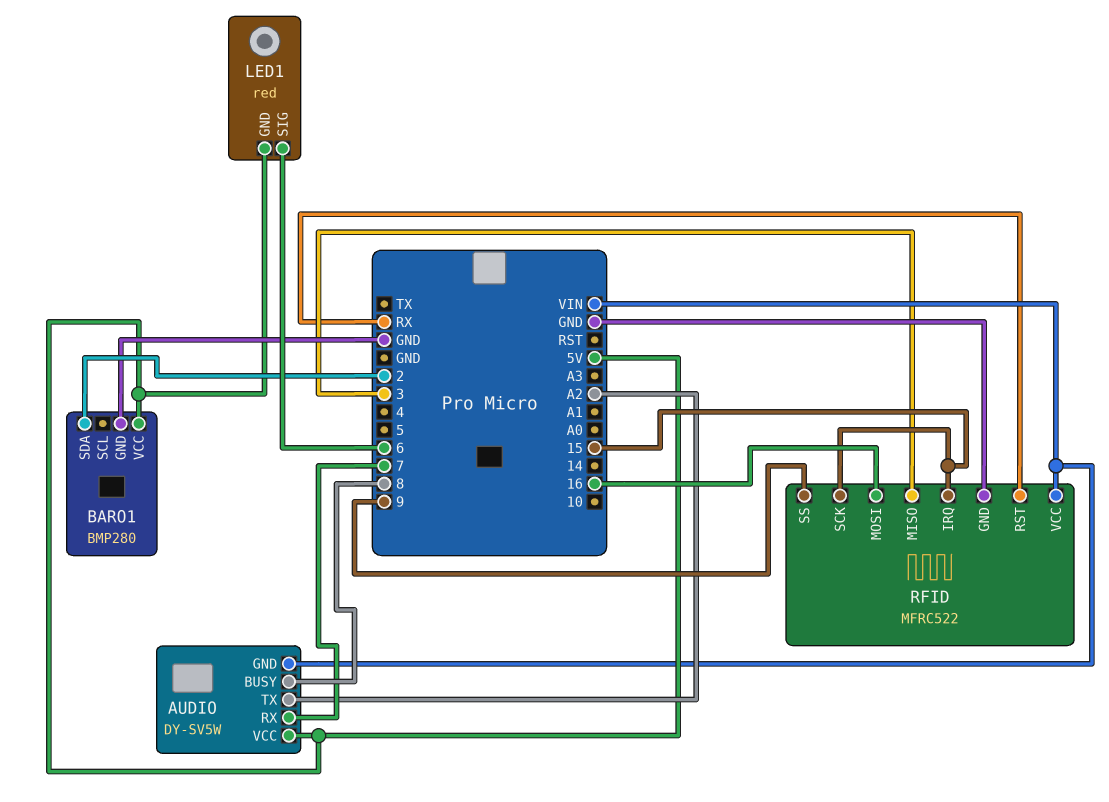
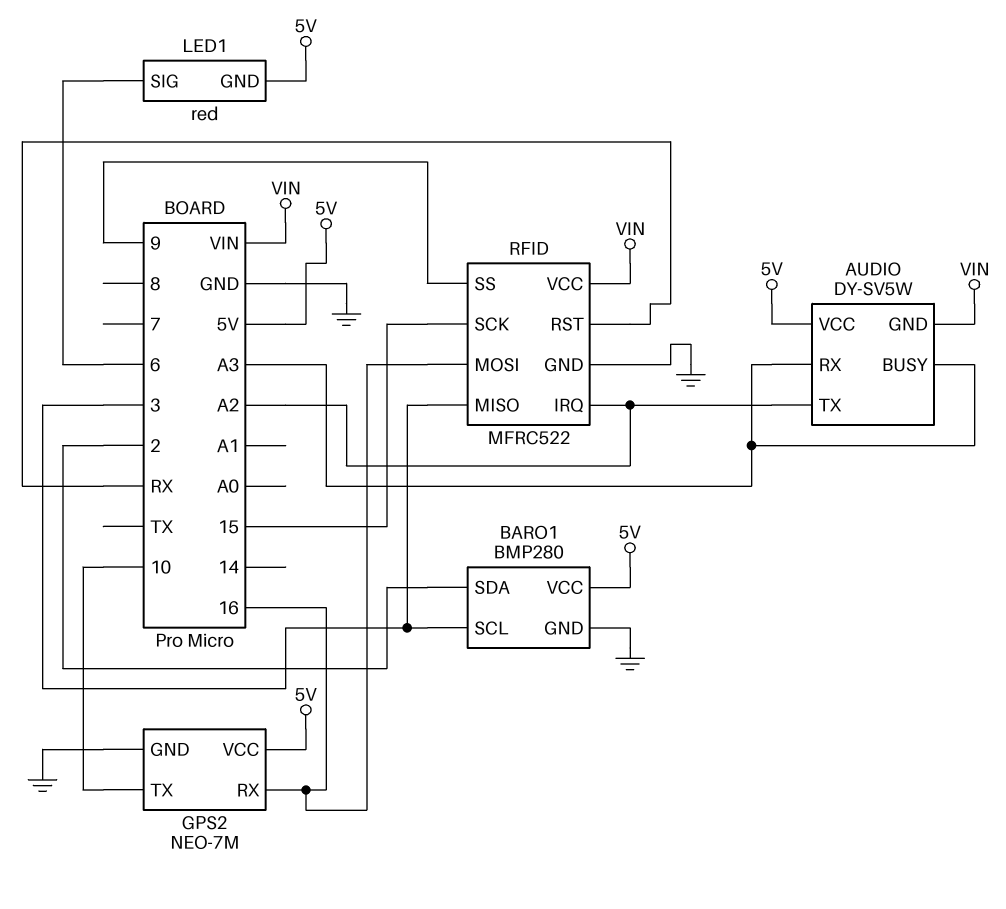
AUDIO pin BUSY: 8 -> A3
AUDIO pin RX: 7 -> A3
BARO1 pin SCL: none -> 3
GPS2: none -> NEO-7M
GPS2 pin GND: none -> GND
GPS2 pin RX: none -> 16
GPS2 pin TX: none -> 10
GPS2 pin VCC: none -> 5V
RFID pin IRQ: 15 -> A2

